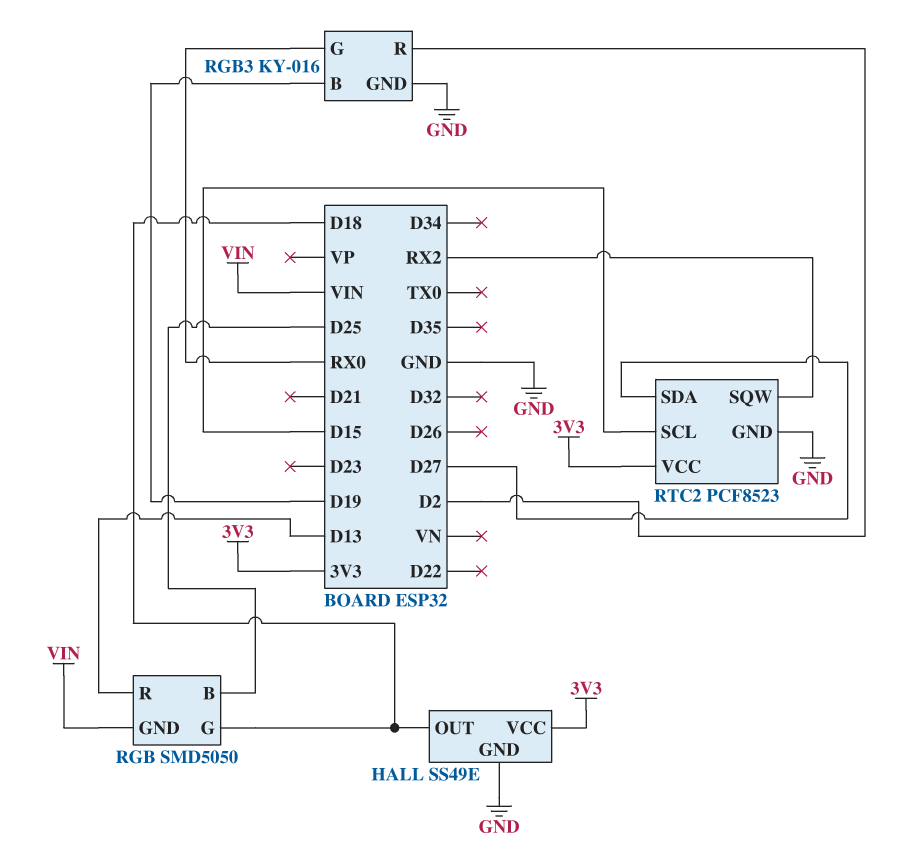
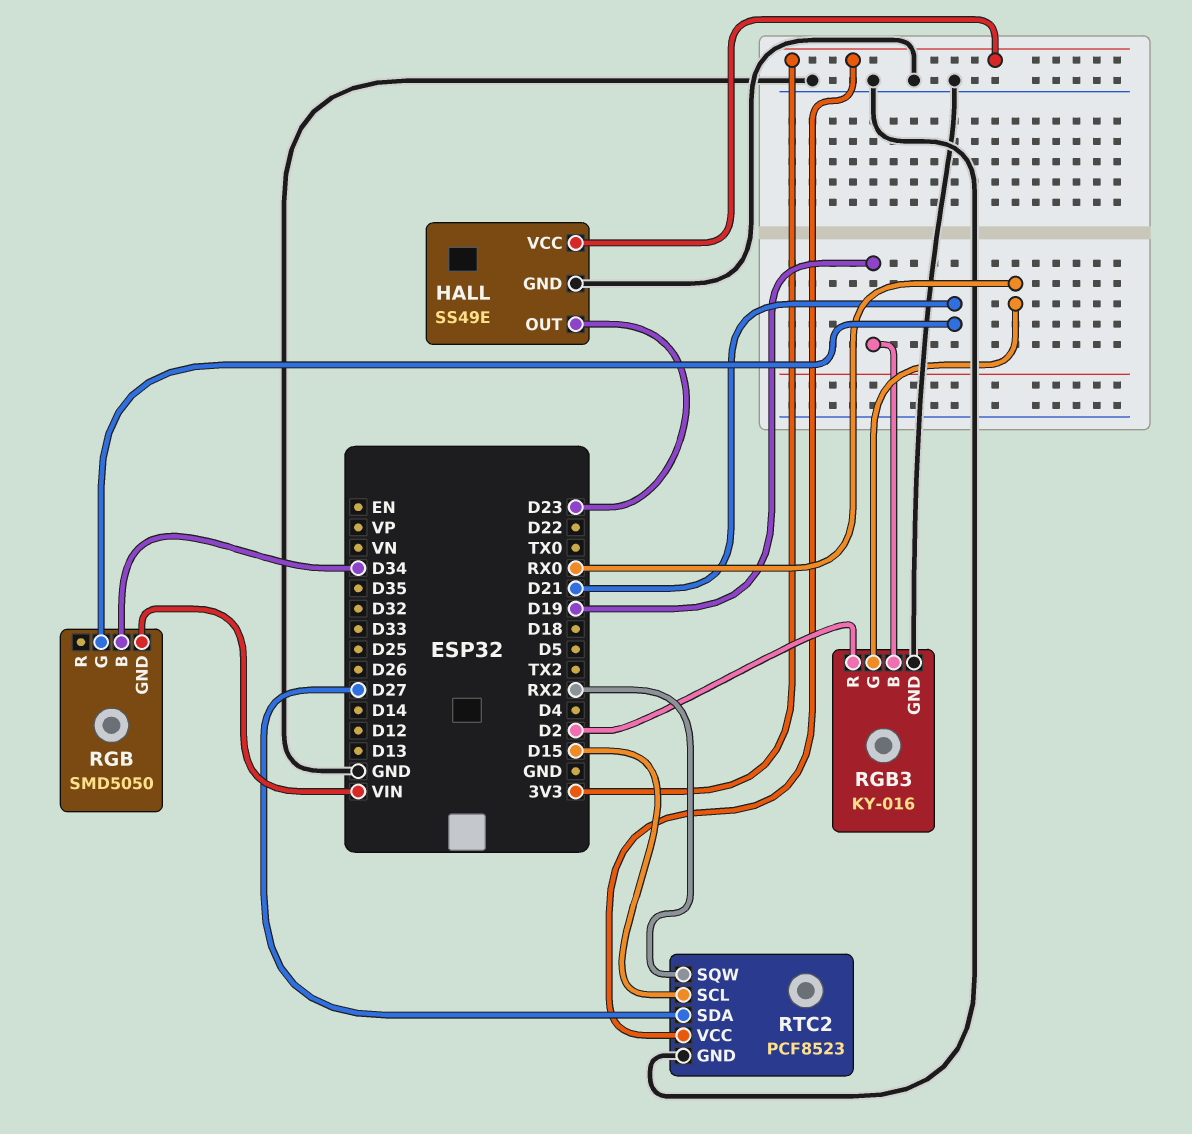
HALL pin OUT: D18 -> D23
RGB pin B: D25 -> D34
RGB pin G: D18 -> D21
RGB pin R: D13 -> none

